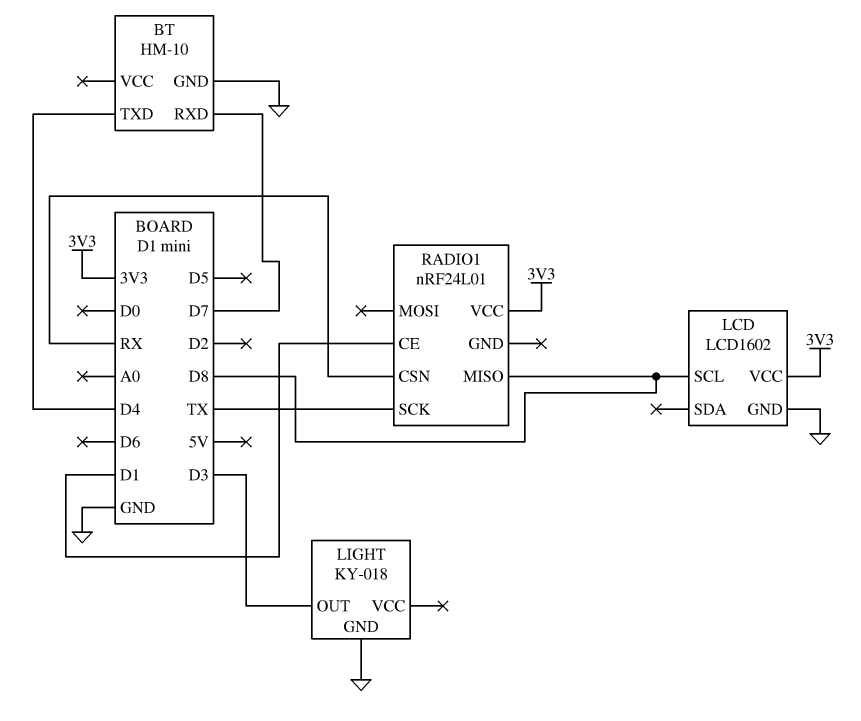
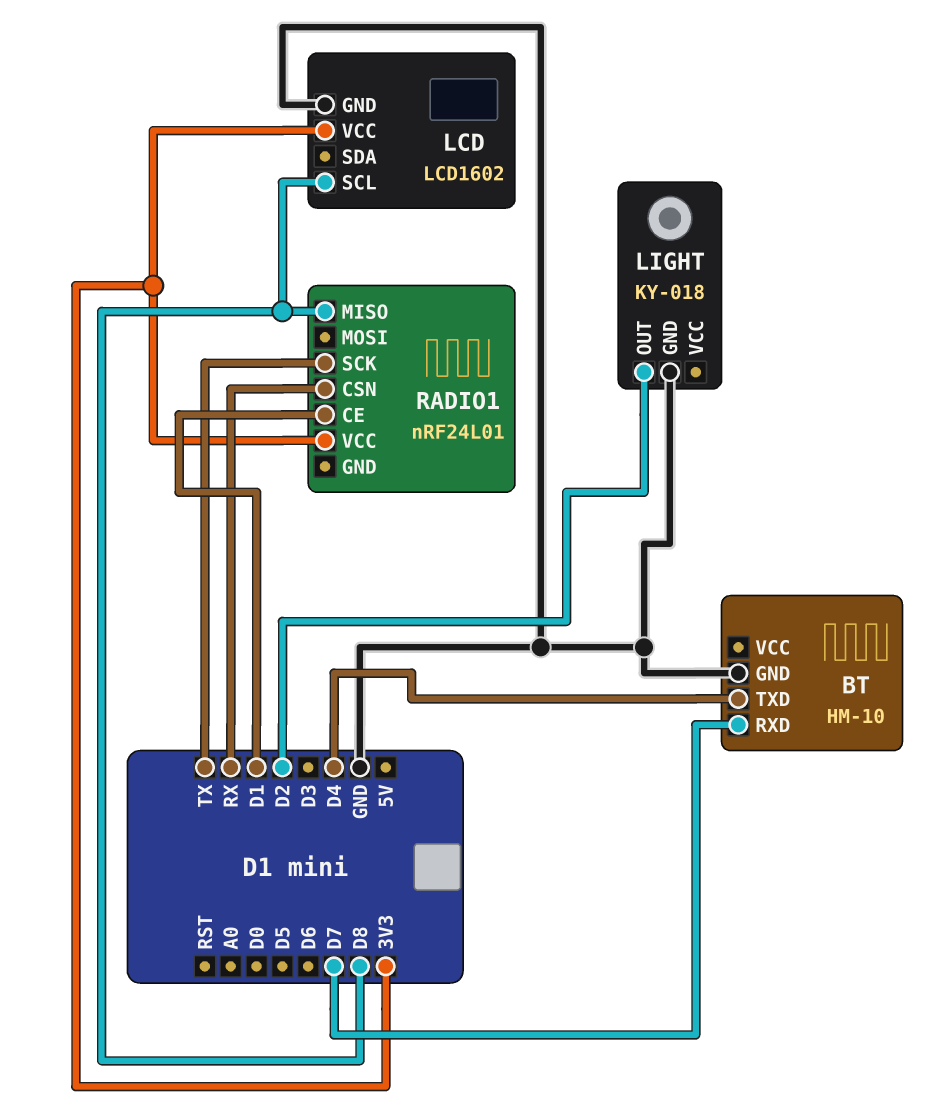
LIGHT pin OUT: D3 -> D2

